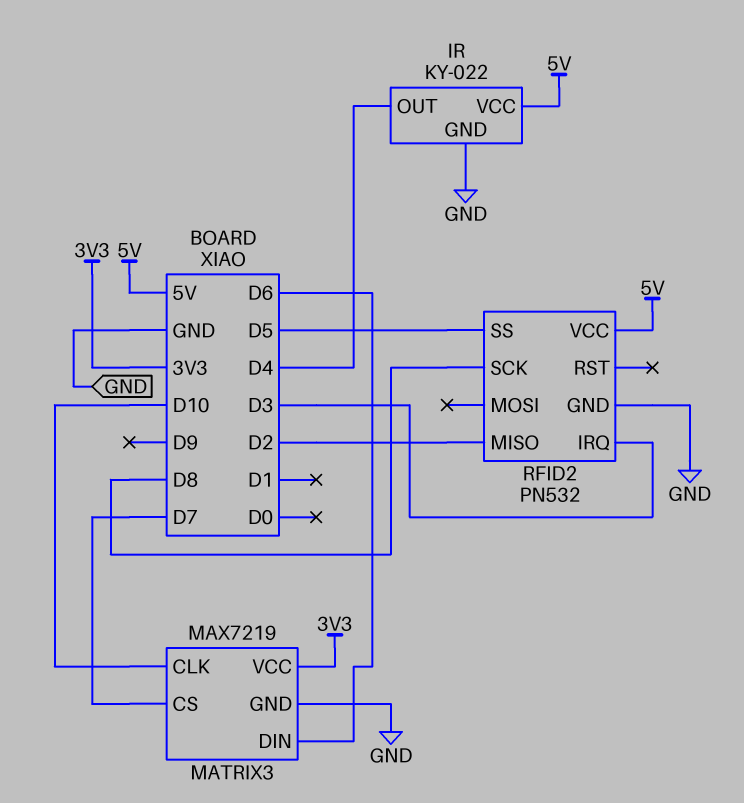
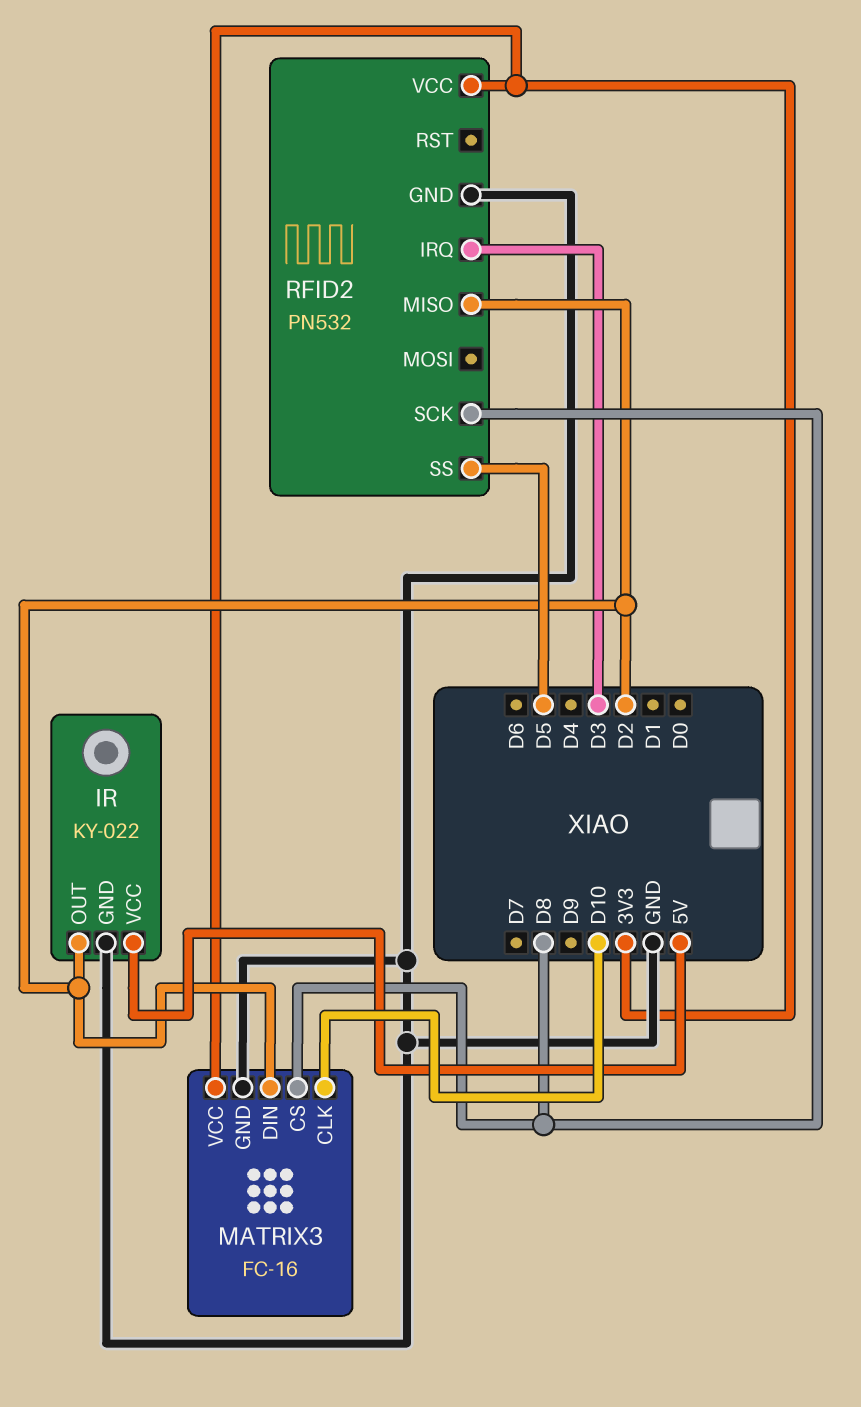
IR pin OUT: D4 -> D2
MATRIX3: MAX7219 -> FC-16
MATRIX3 pin CS: D7 -> D8
MATRIX3 pin DIN: D6 -> D2
RFID2 pin VCC: 5V -> 3V3

